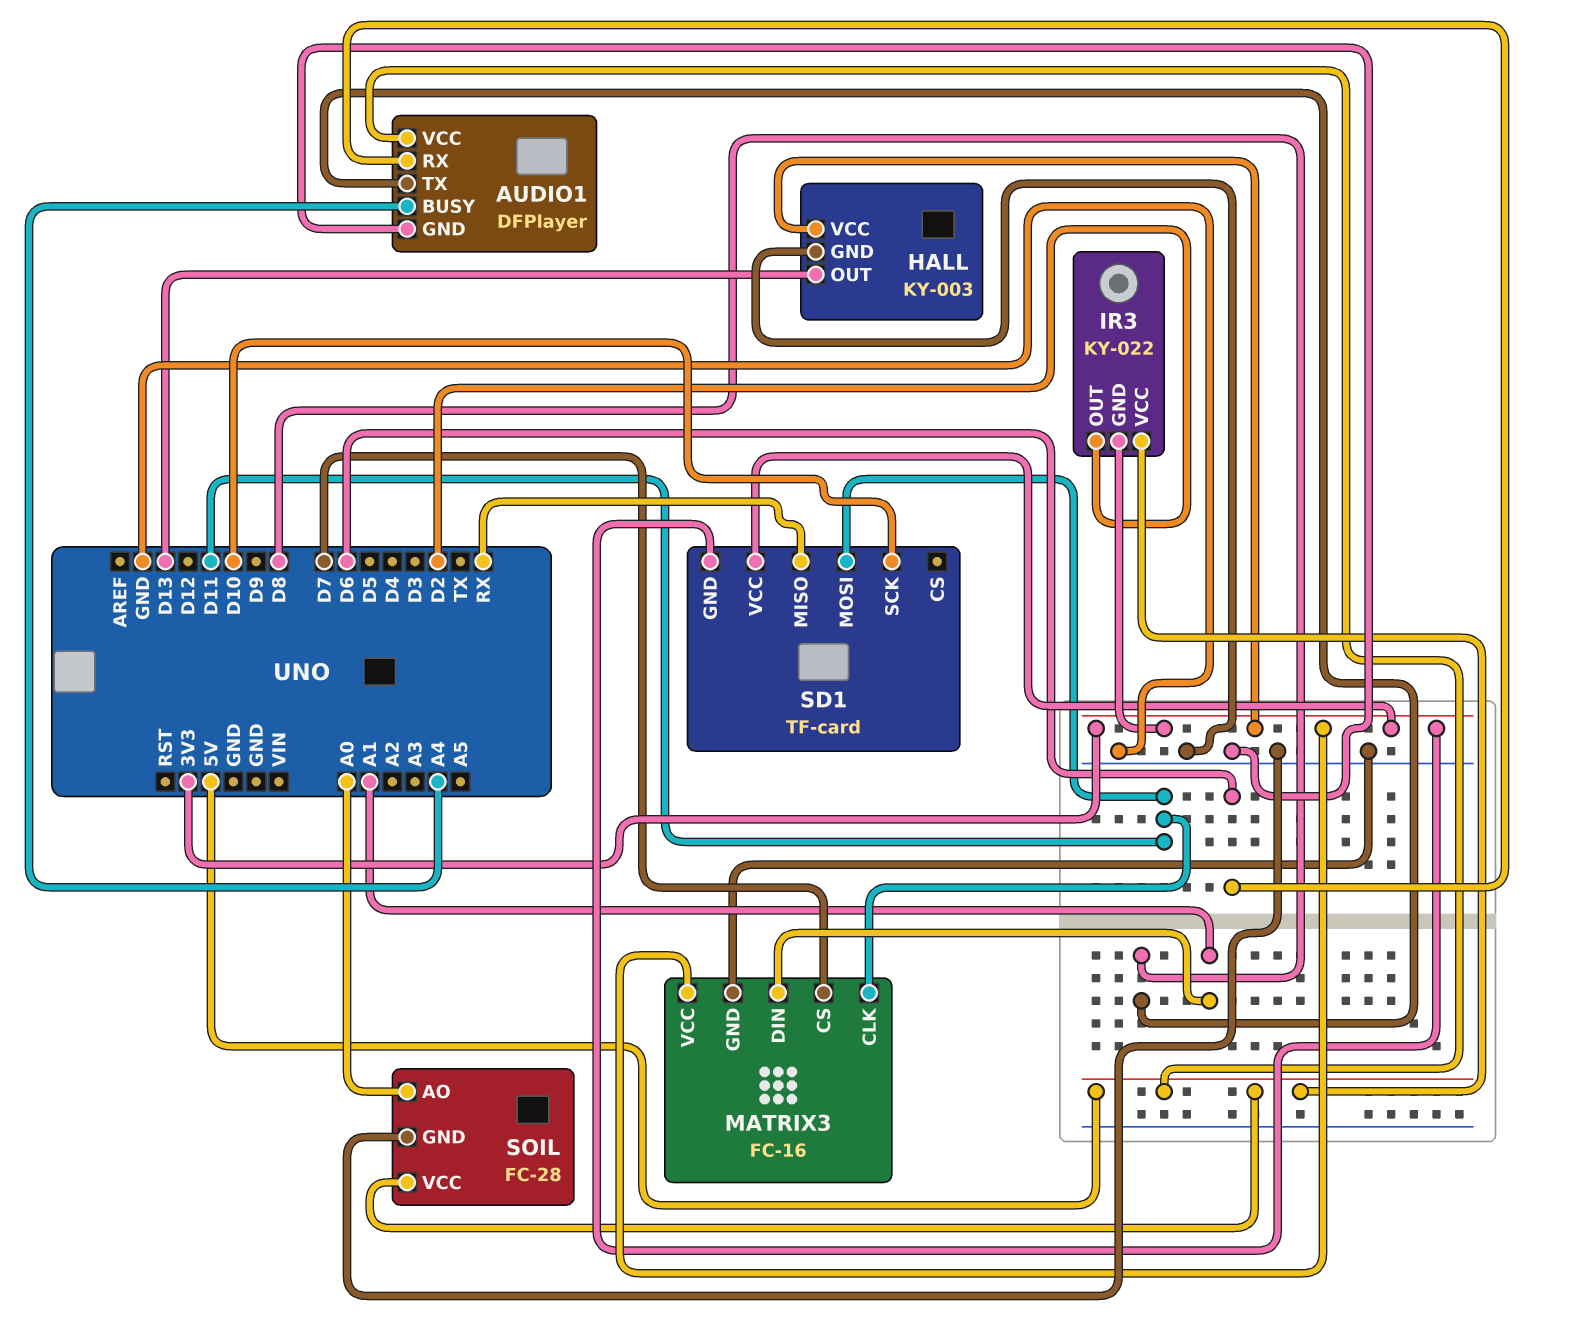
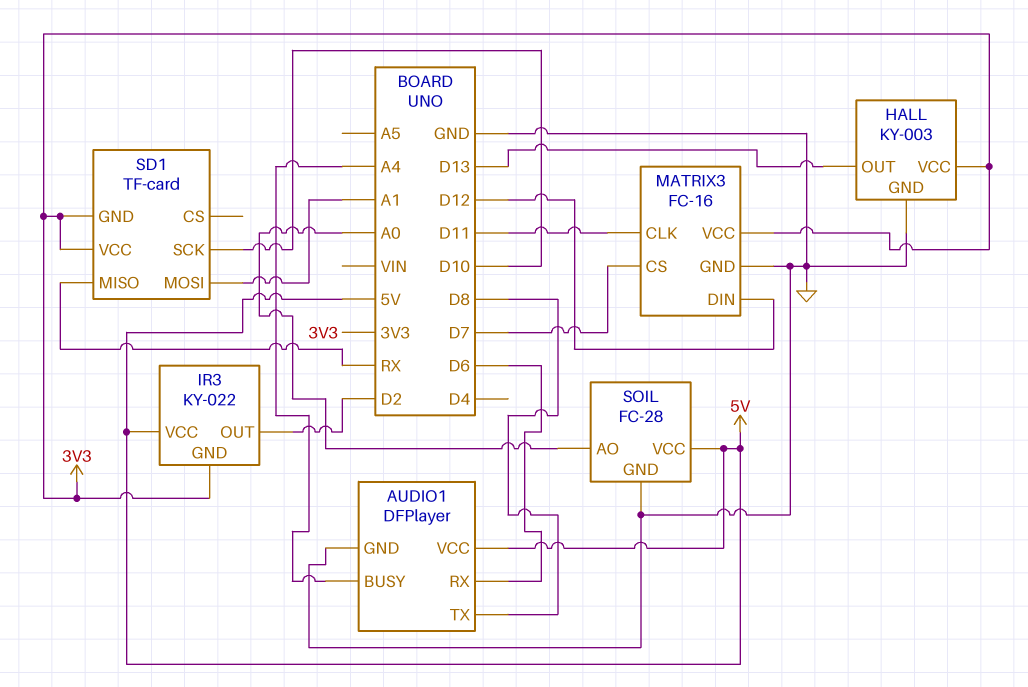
MATRIX3 pin DIN: A1 -> D12
SD1 pin MOSI: D11 -> A1

